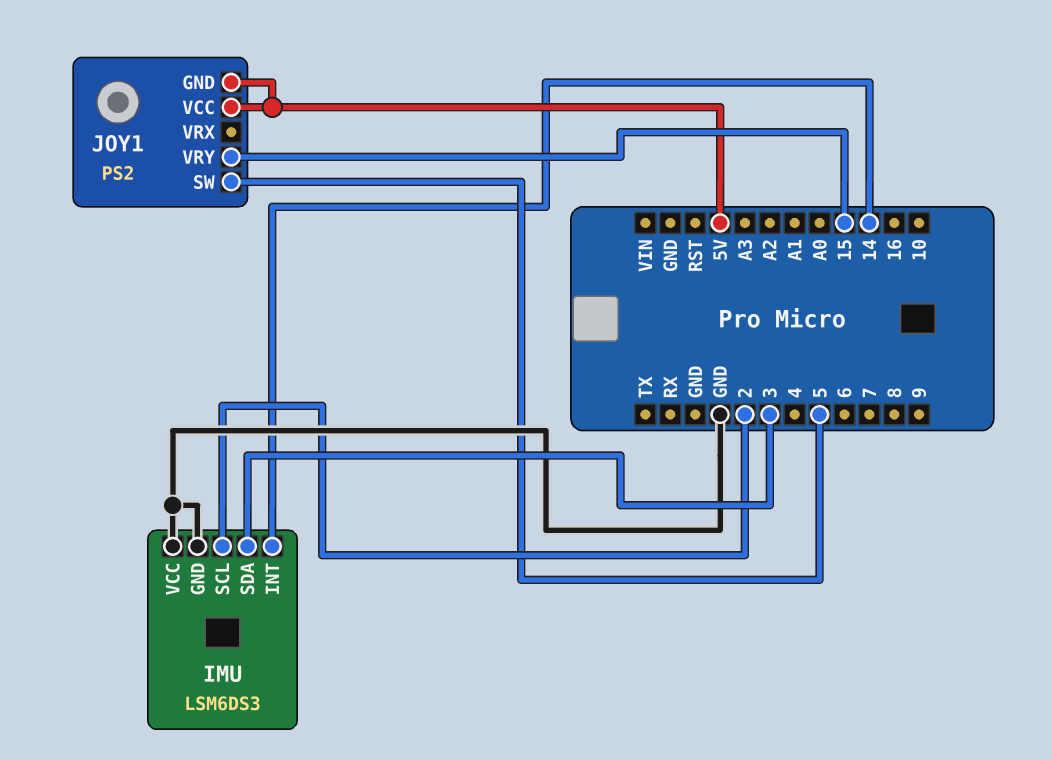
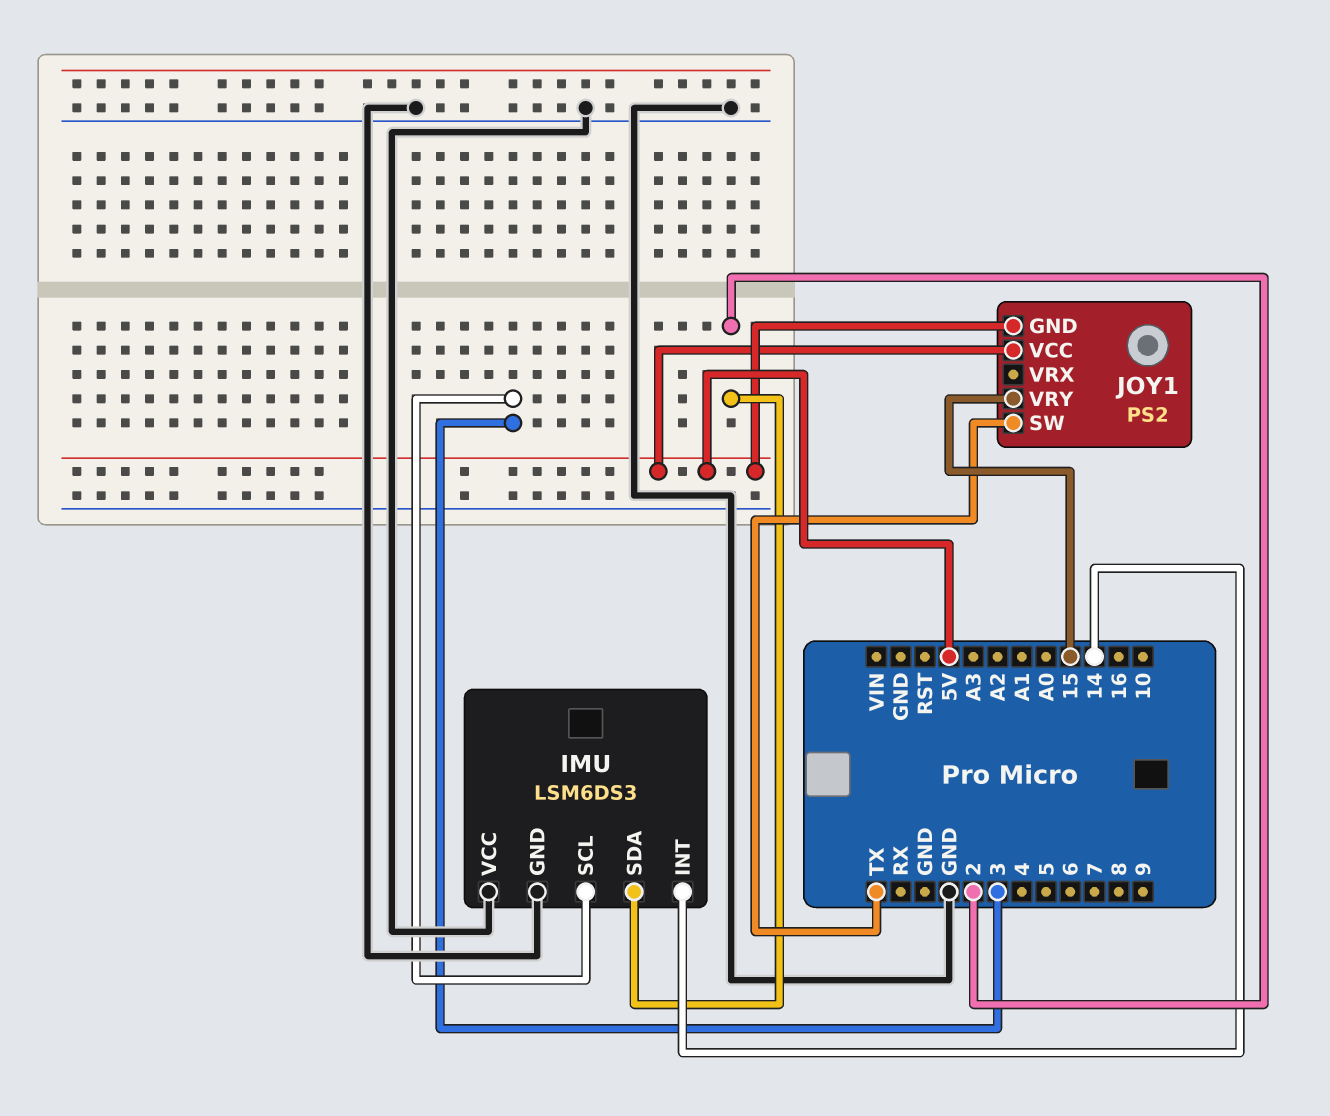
IMU pin SCL: 2 -> 3
IMU pin SDA: 3 -> 2
JOY1 pin SW: 5 -> TX

